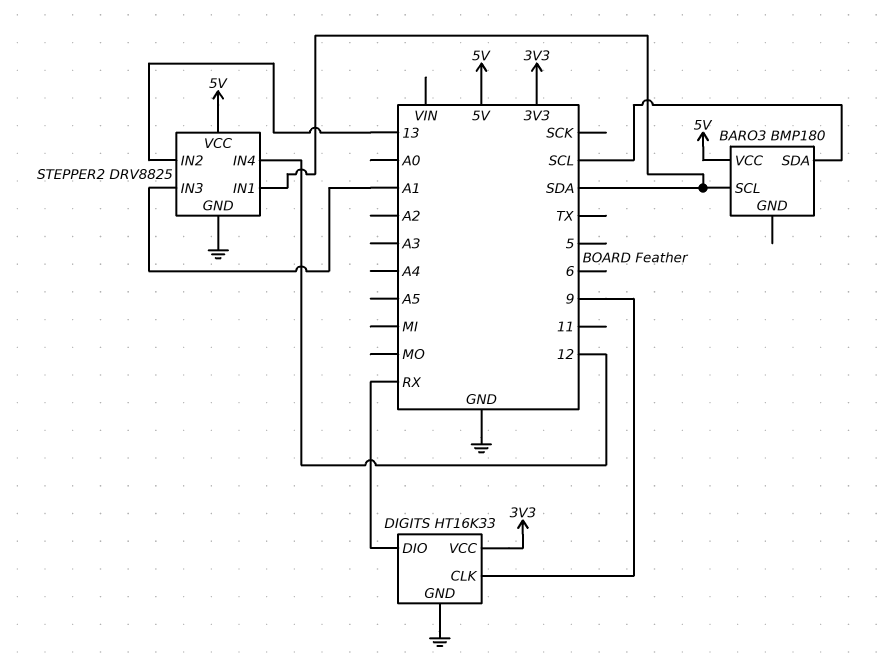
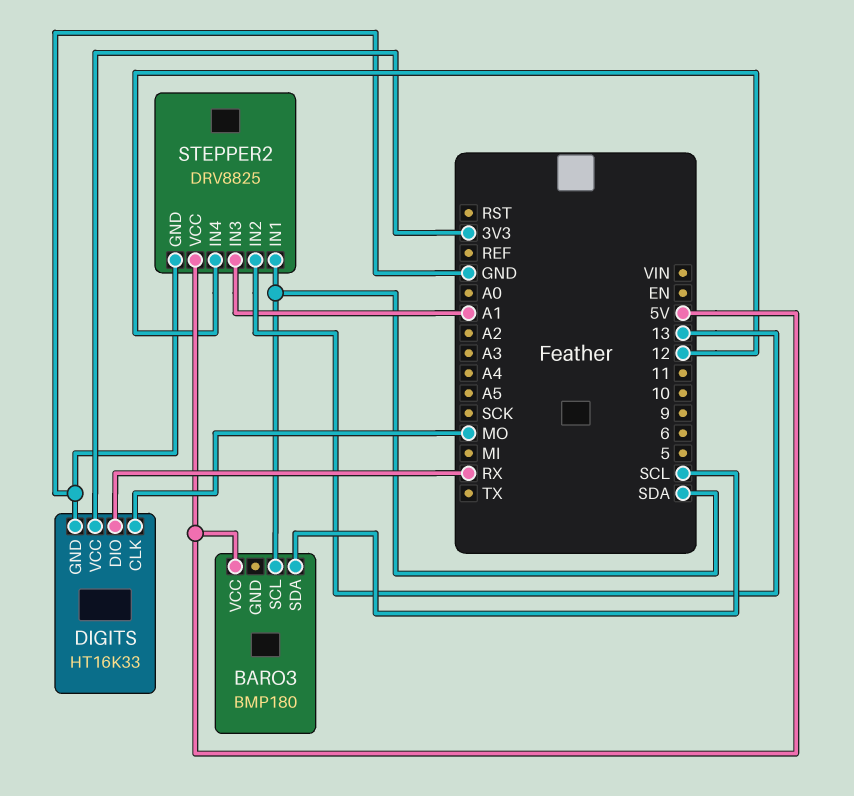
DIGITS pin CLK: 9 -> MO

